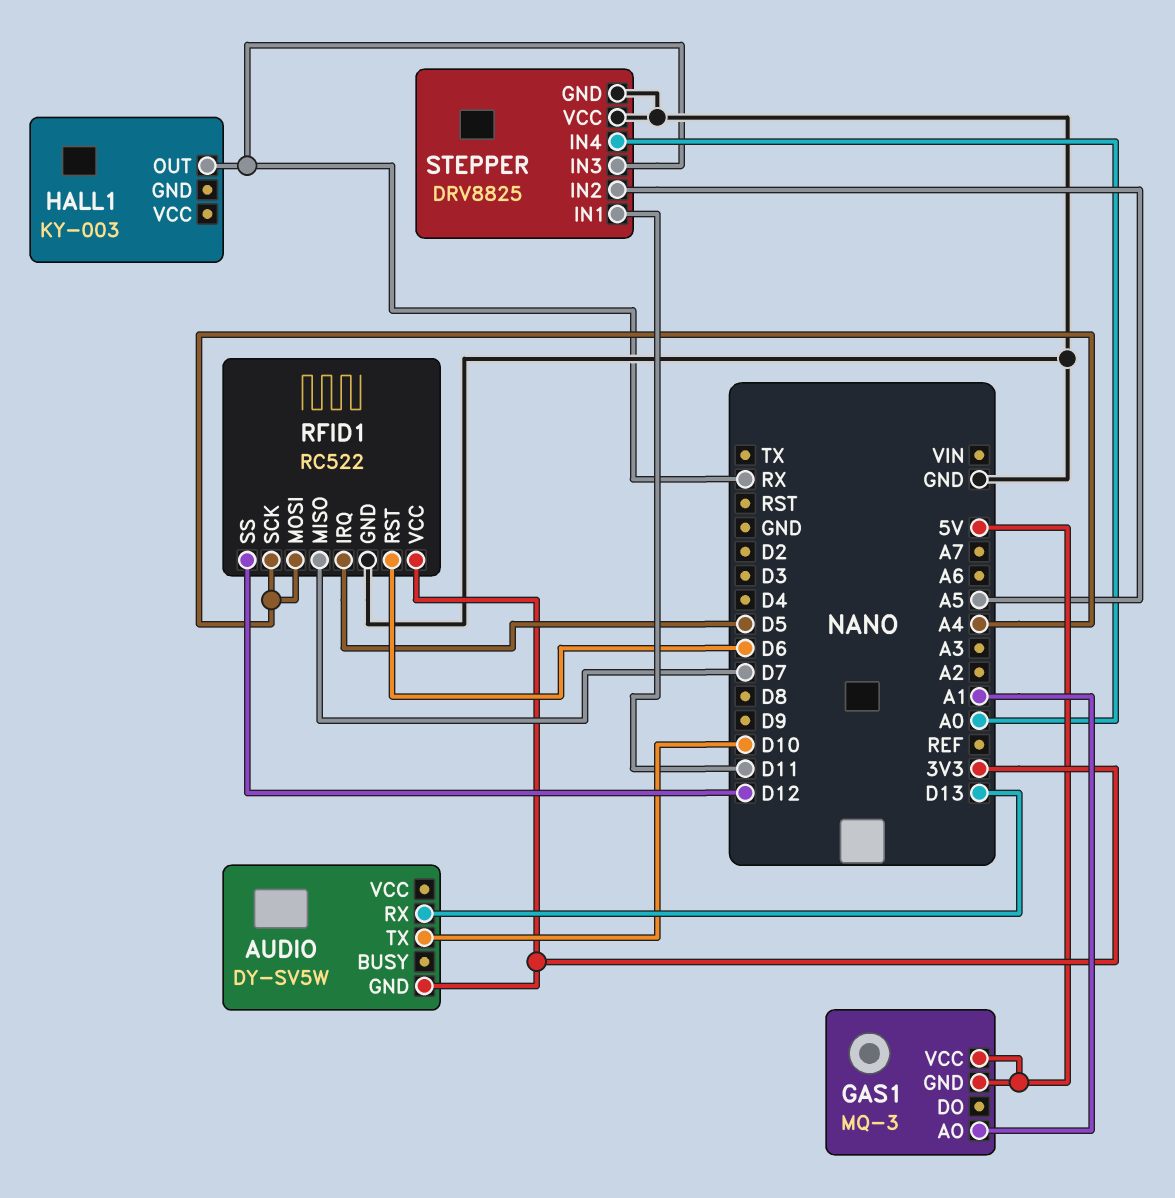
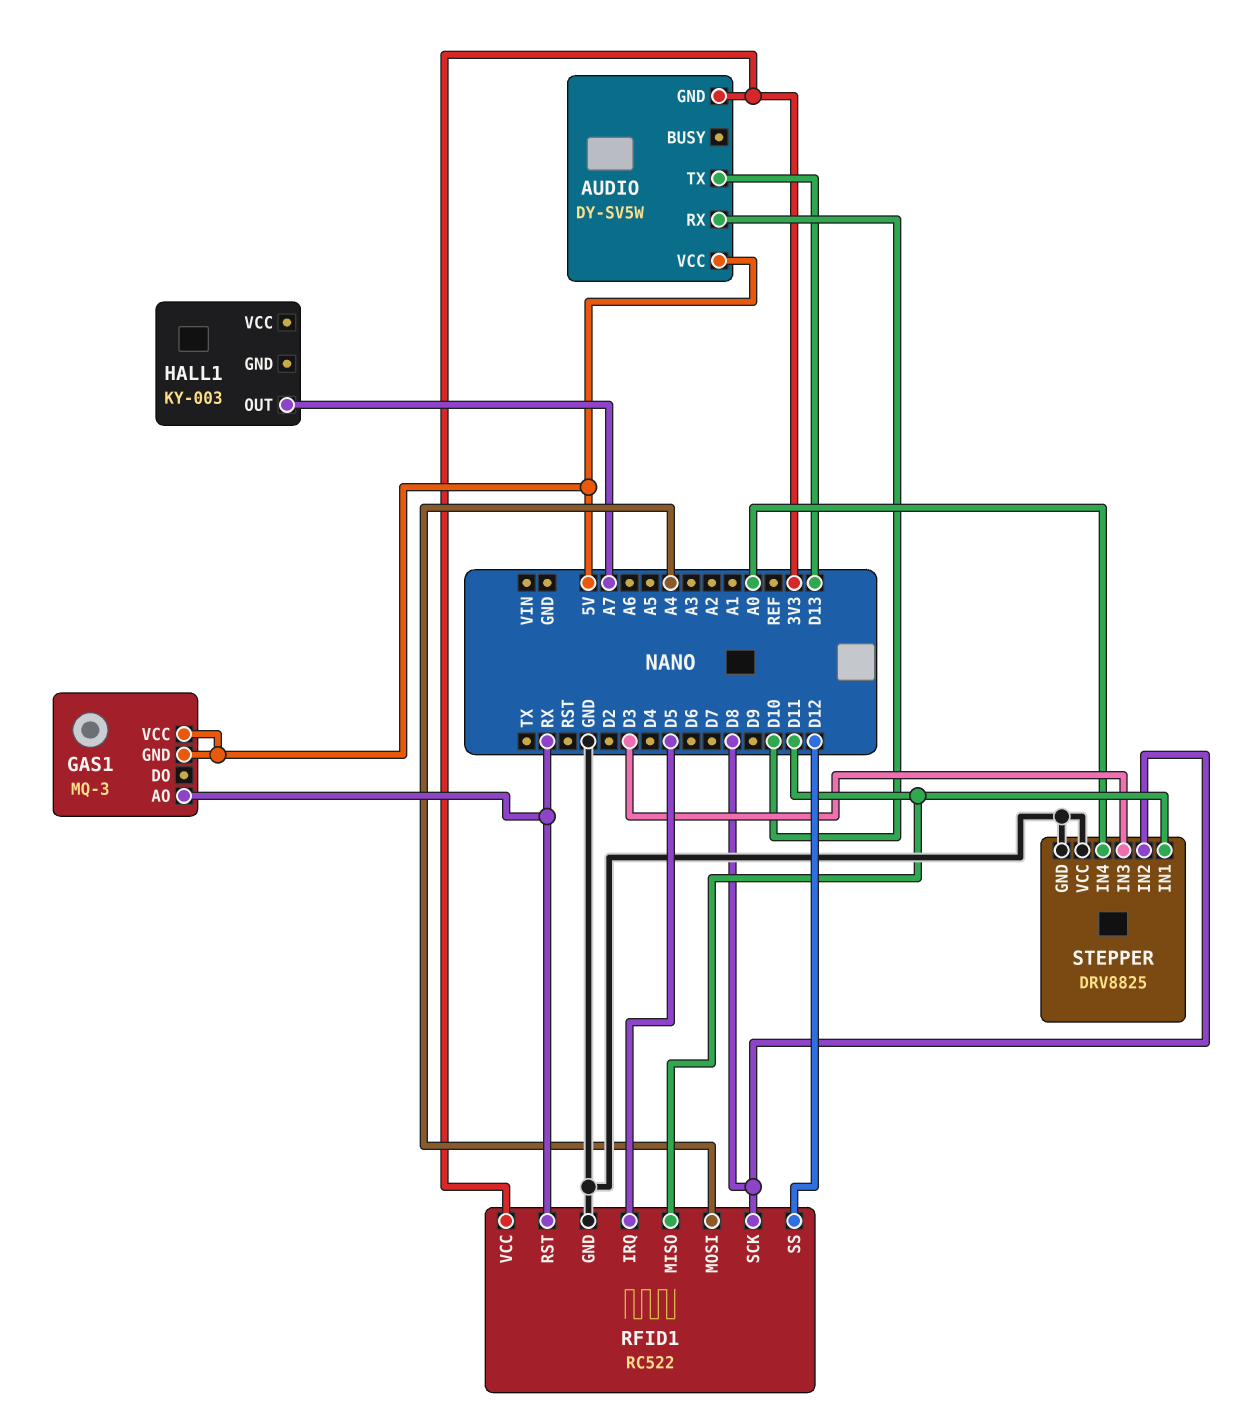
AUDIO pin RX: D13 -> D10
AUDIO pin TX: D10 -> D13
AUDIO pin VCC: none -> 5V
GAS1 pin AO: A1 -> RX
HALL1 pin OUT: RX -> A7
RFID1 pin MISO: D7 -> D11
RFID1 pin RST: D6 -> RX
RFID1 pin SCK: A4 -> D8
STEPPER pin IN2: A5 -> D8
STEPPER pin IN3: RX -> D3

